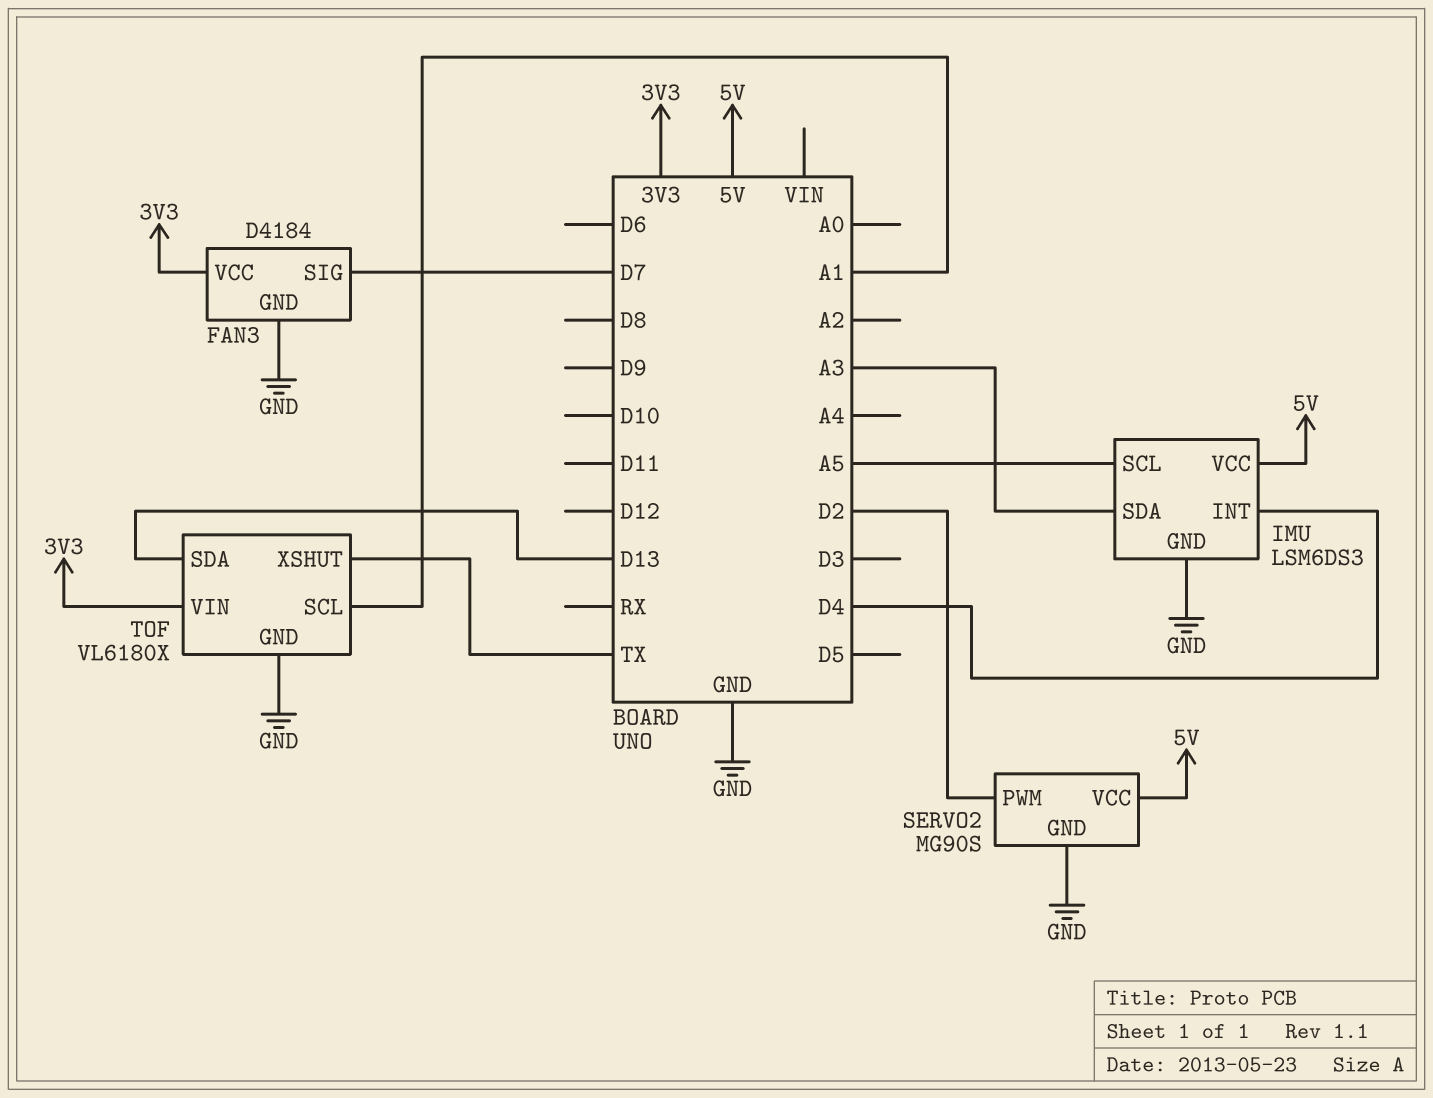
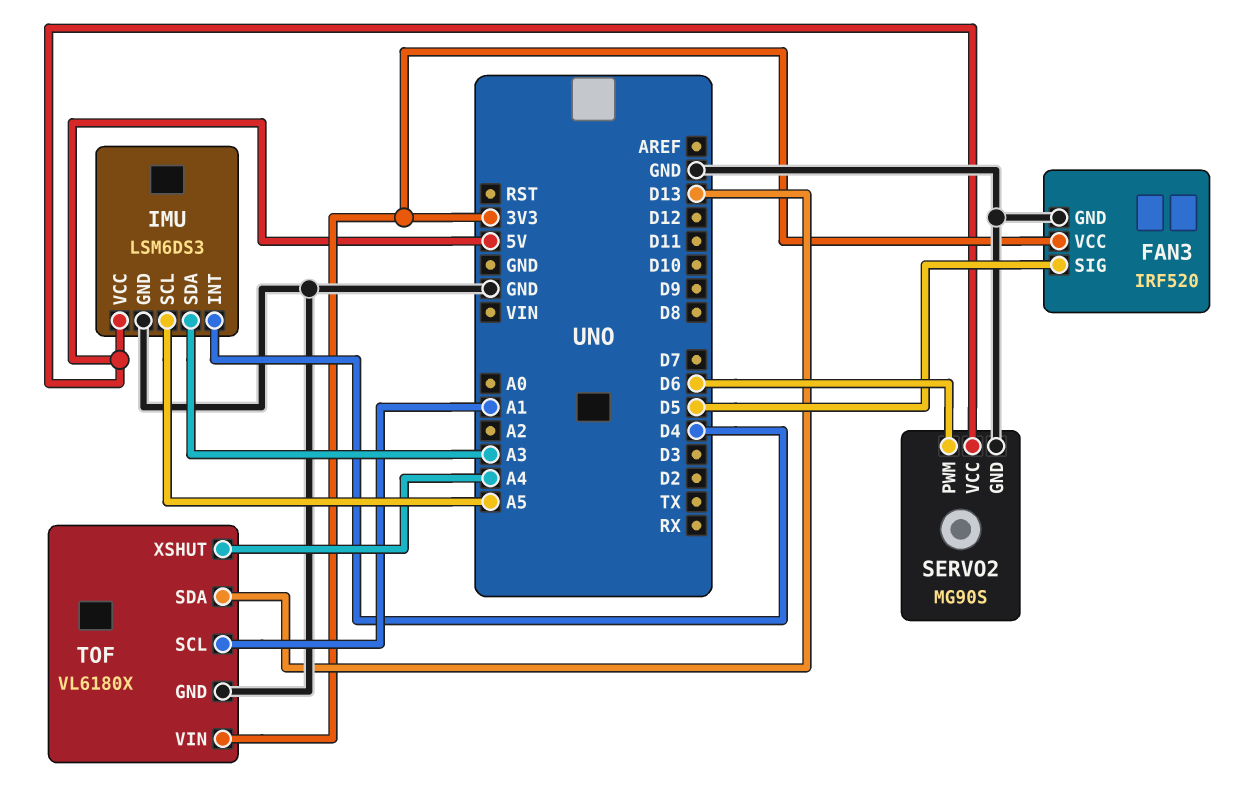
FAN3: D4184 -> IRF520
FAN3 pin SIG: D7 -> D5
SERVO2 pin PWM: D2 -> D6
TOF pin XSHUT: TX -> A4

